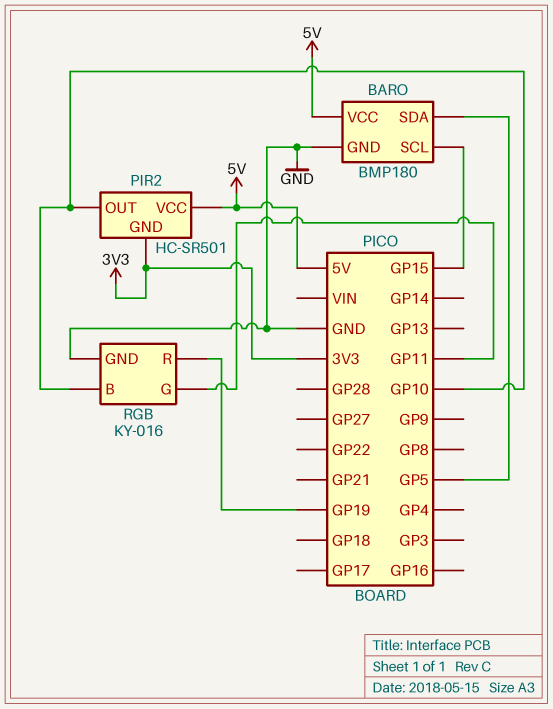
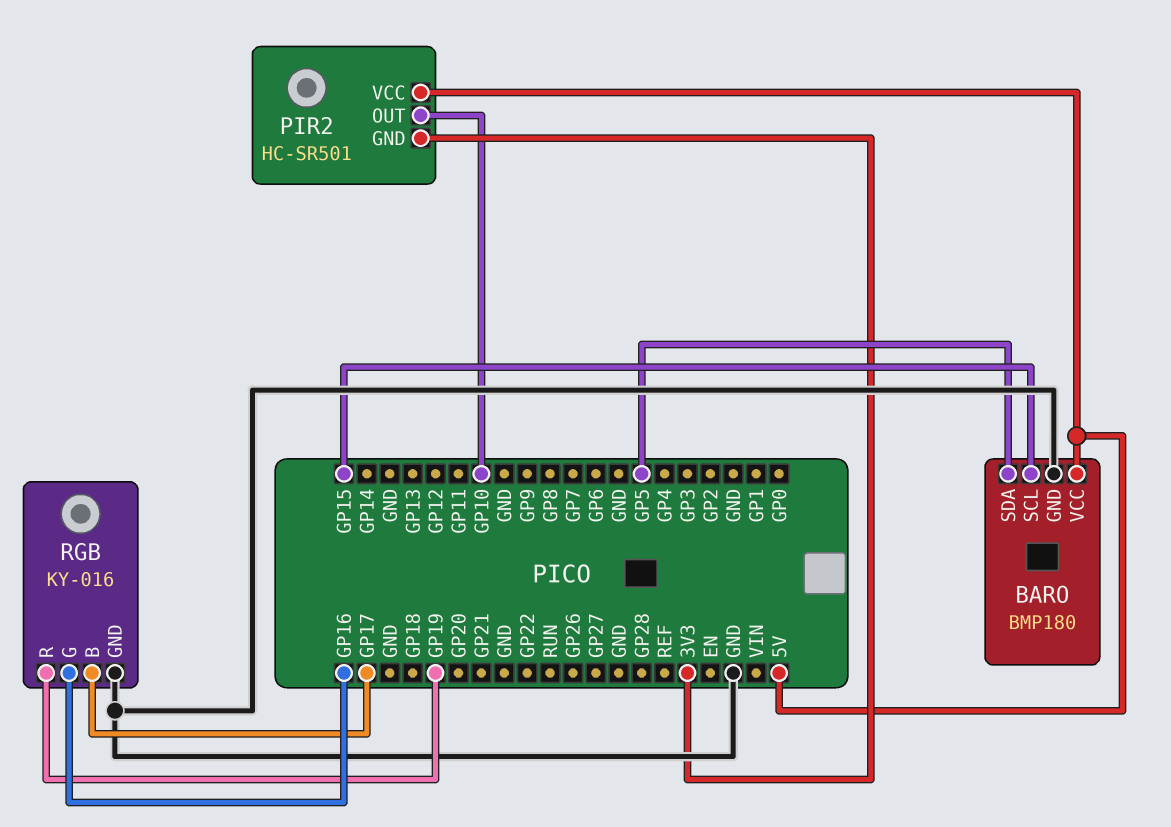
RGB pin B: GP10 -> GP17
RGB pin G: GP11 -> GP16

